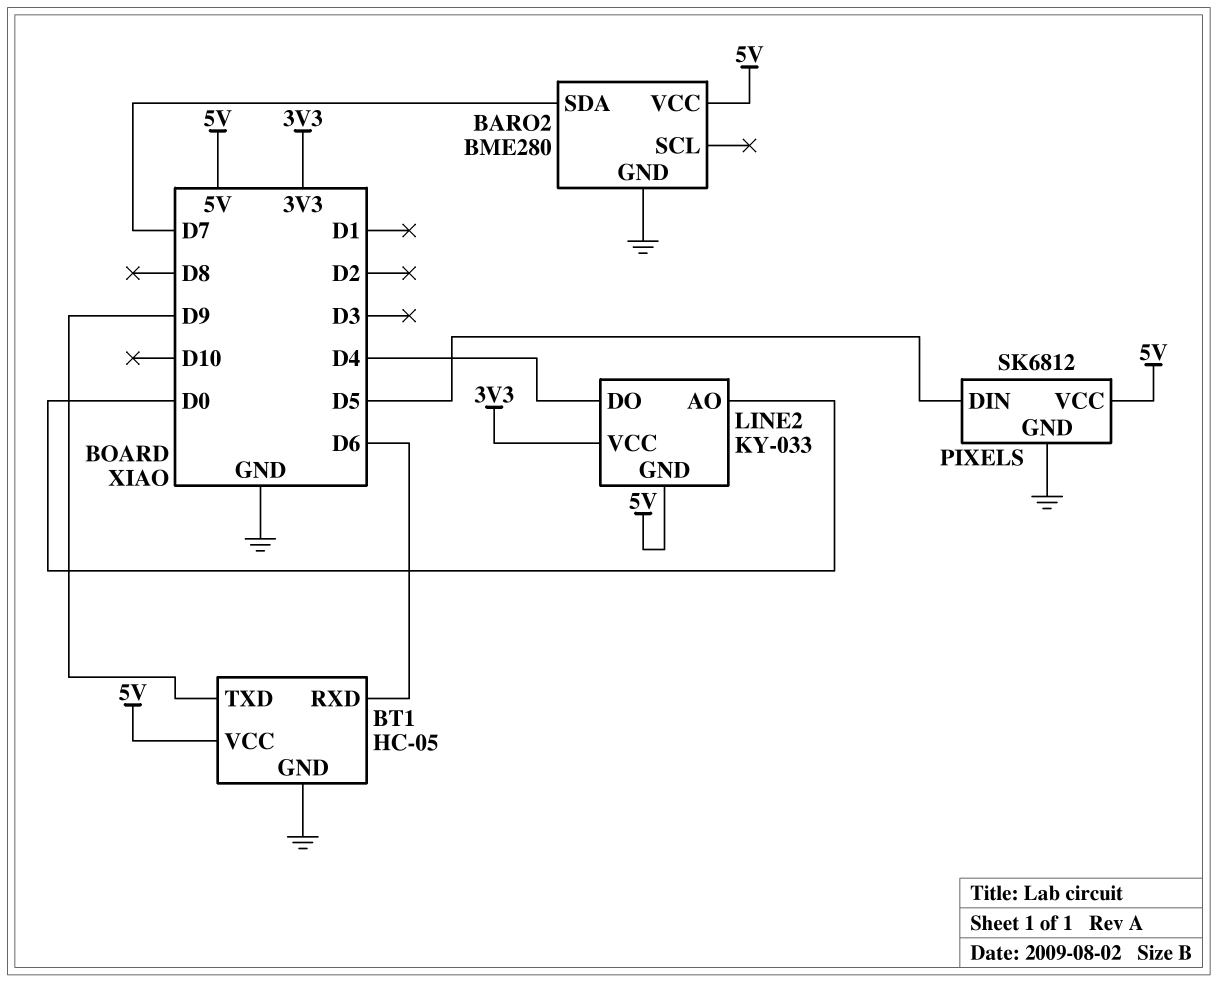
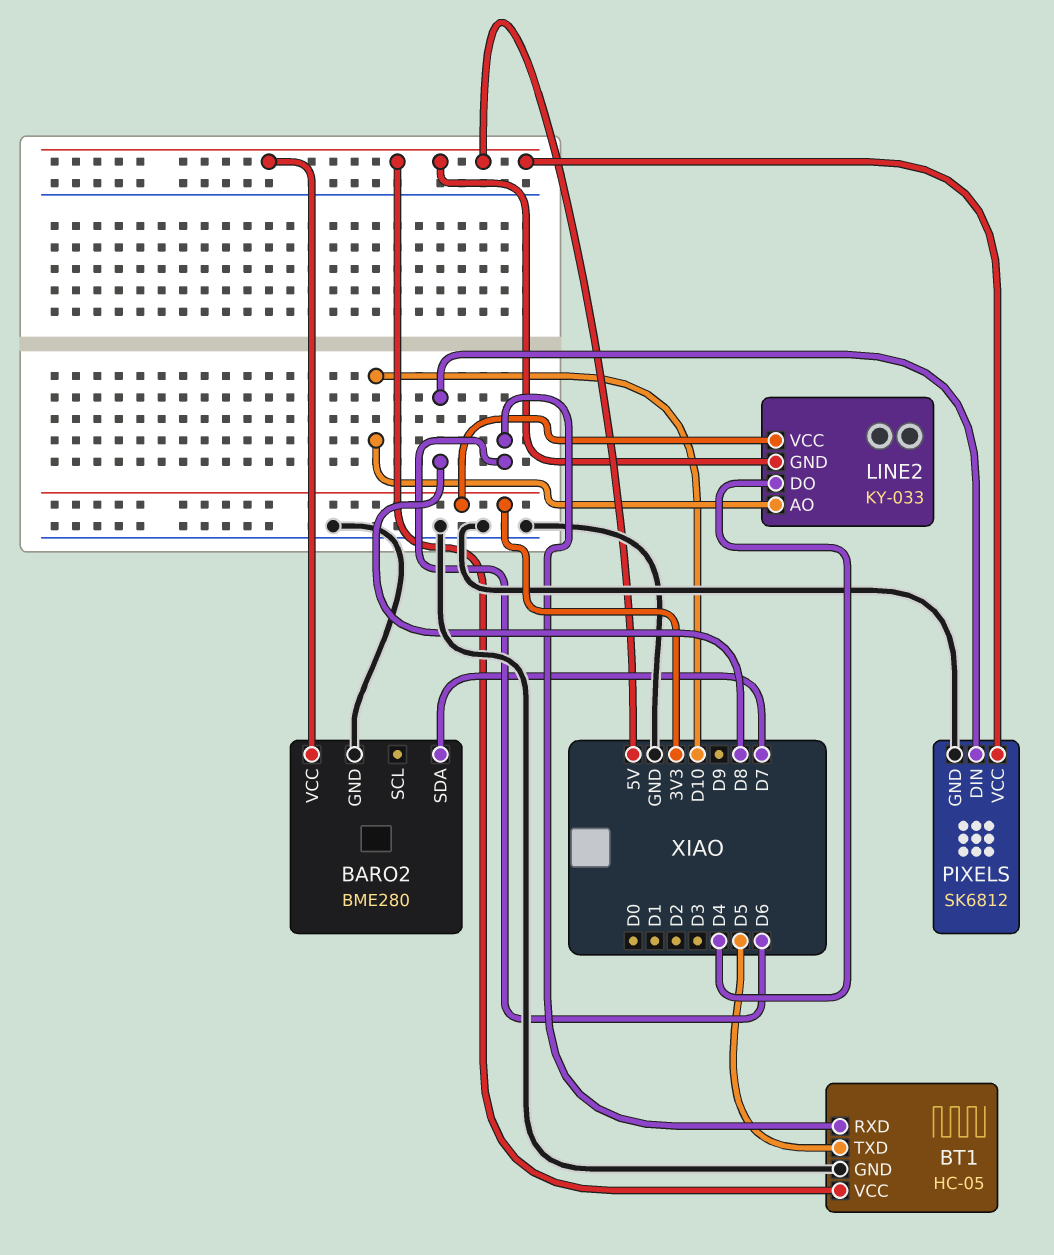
BT1 pin TXD: D9 -> D5
LINE2 pin AO: D0 -> D10
PIXELS pin DIN: D5 -> D8

